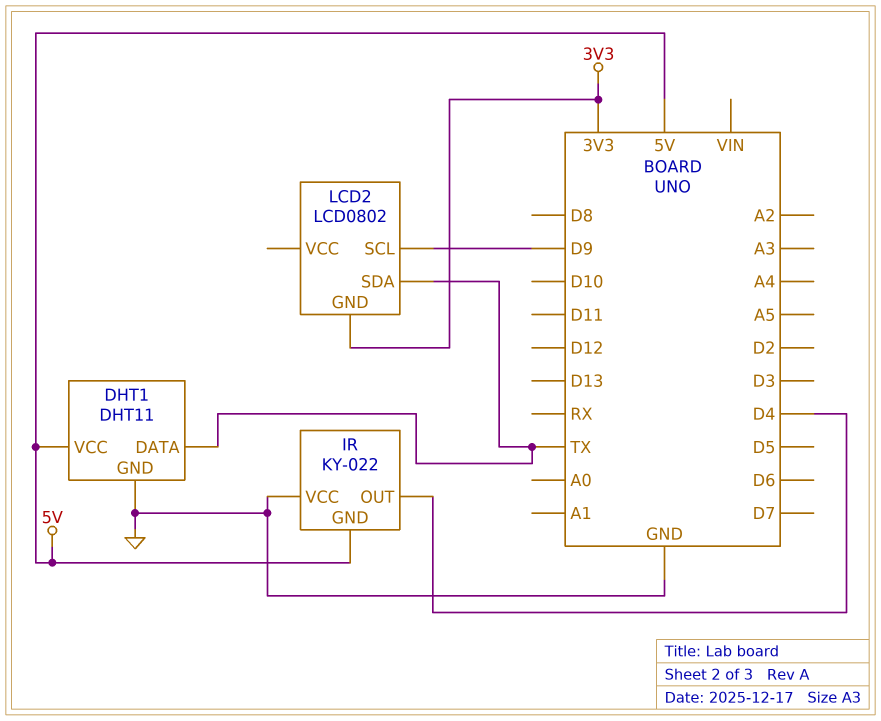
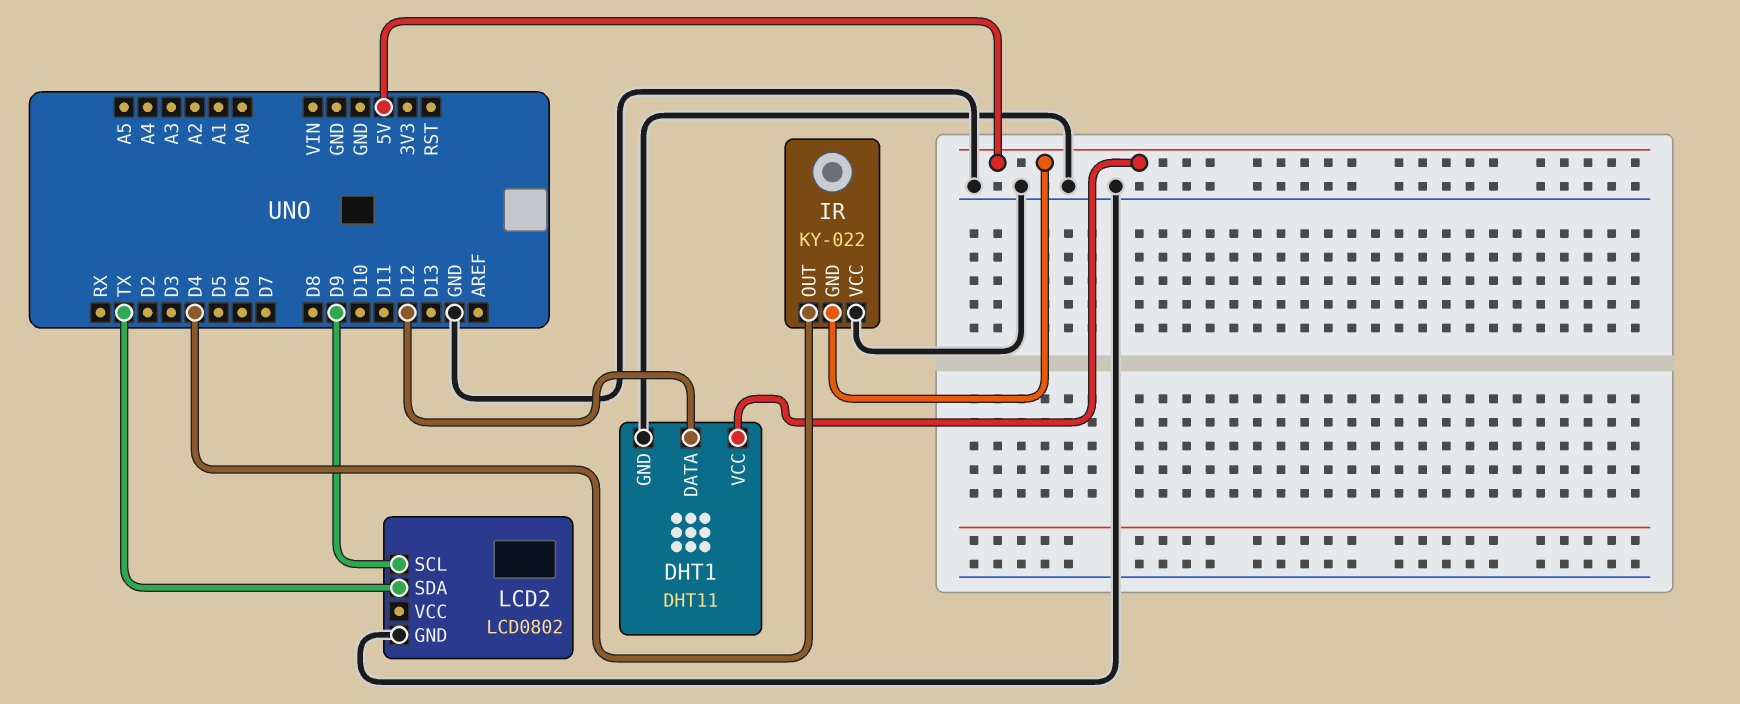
DHT1 pin DATA: TX -> D12
LCD2 pin GND: 3V3 -> GND

